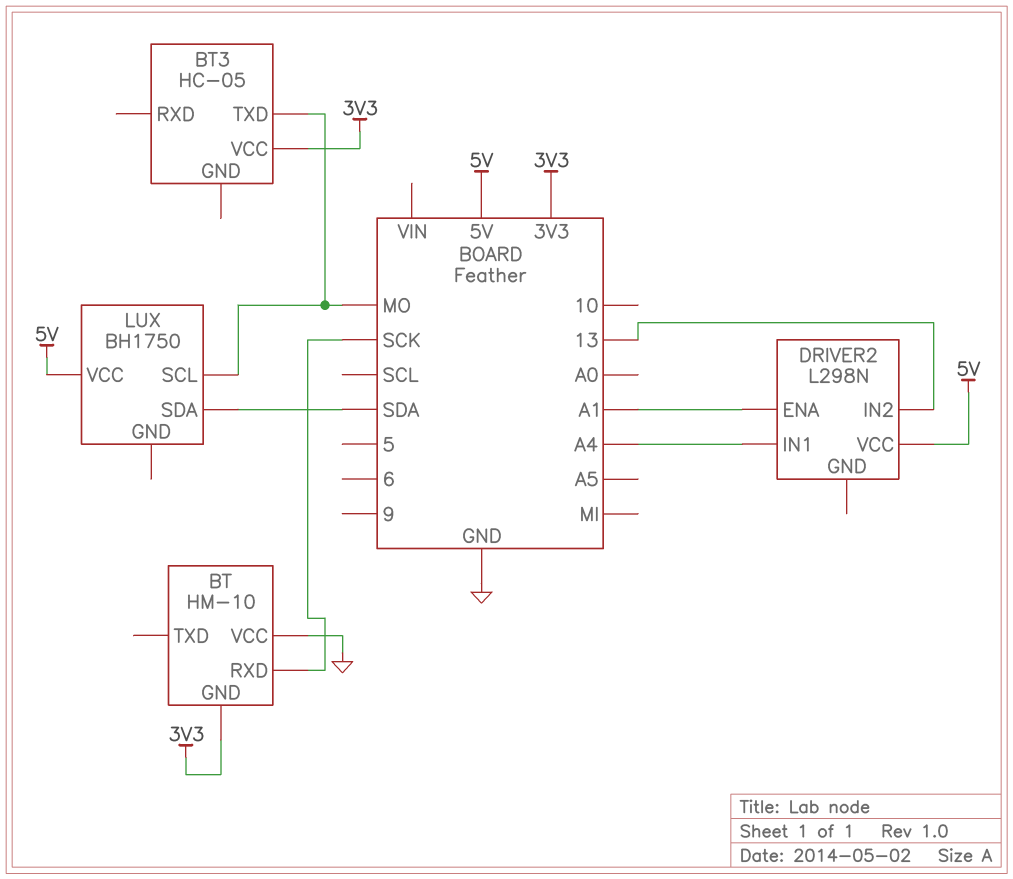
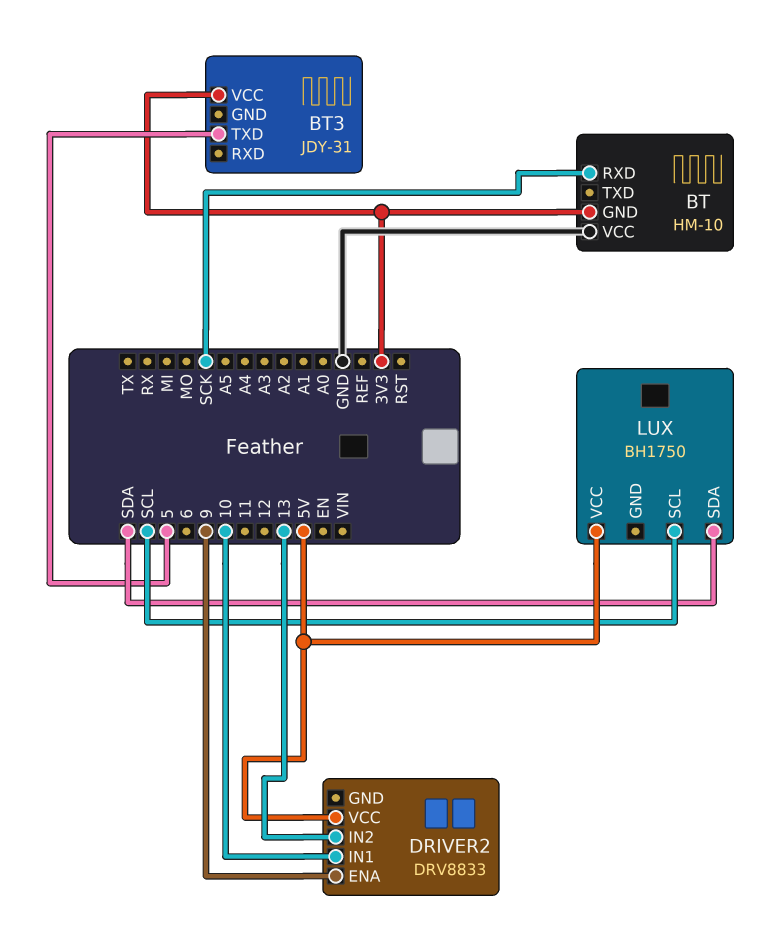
BT3: HC-05 -> JDY-31
BT3 pin TXD: MO -> 5
DRIVER2: L298N -> DRV8833
DRIVER2 pin ENA: A1 -> 9
DRIVER2 pin IN1: A4 -> 10
LUX pin SCL: MO -> SCL

